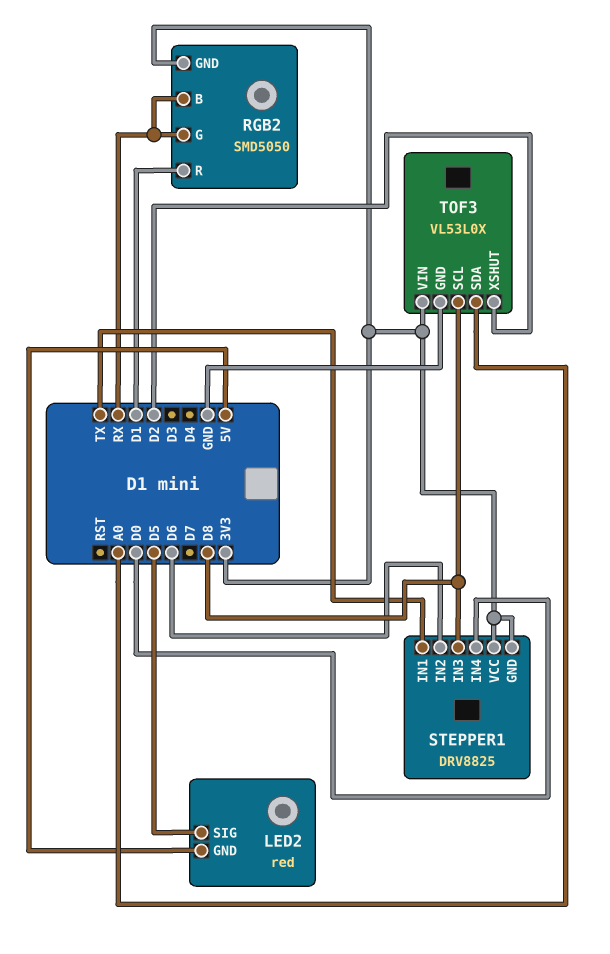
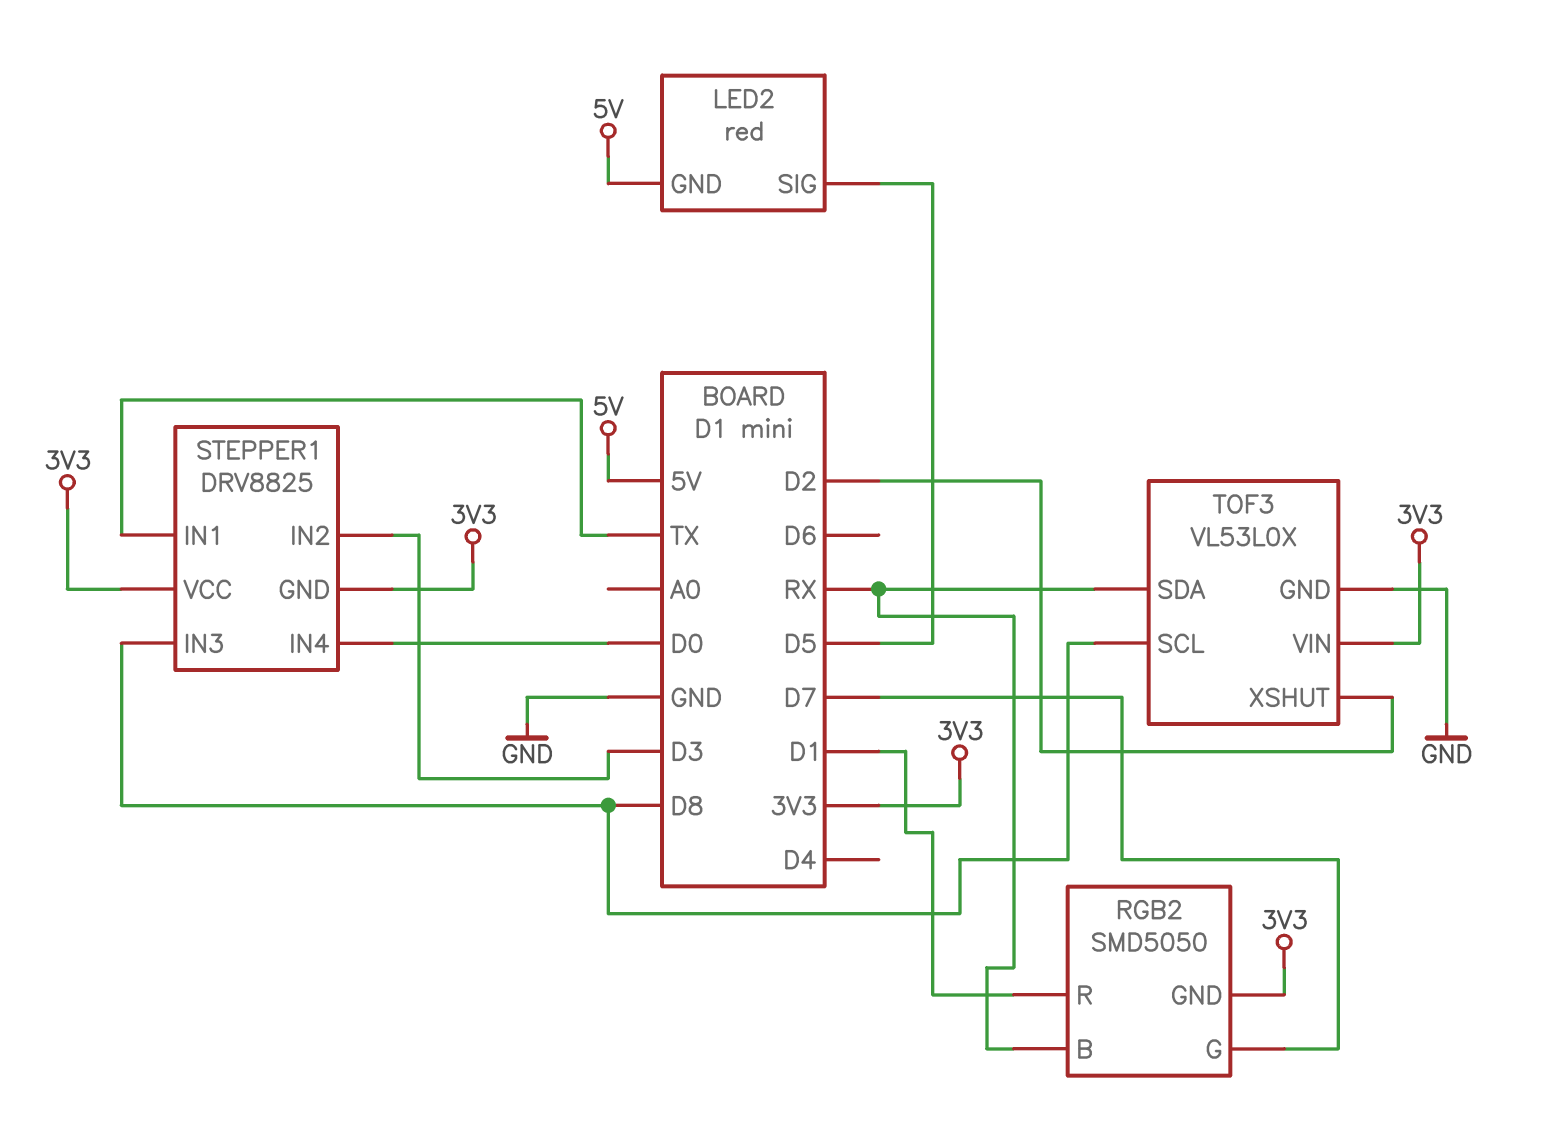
RGB2 pin G: RX -> D7
STEPPER1 pin IN2: D6 -> D3
TOF3 pin SDA: A0 -> RX

